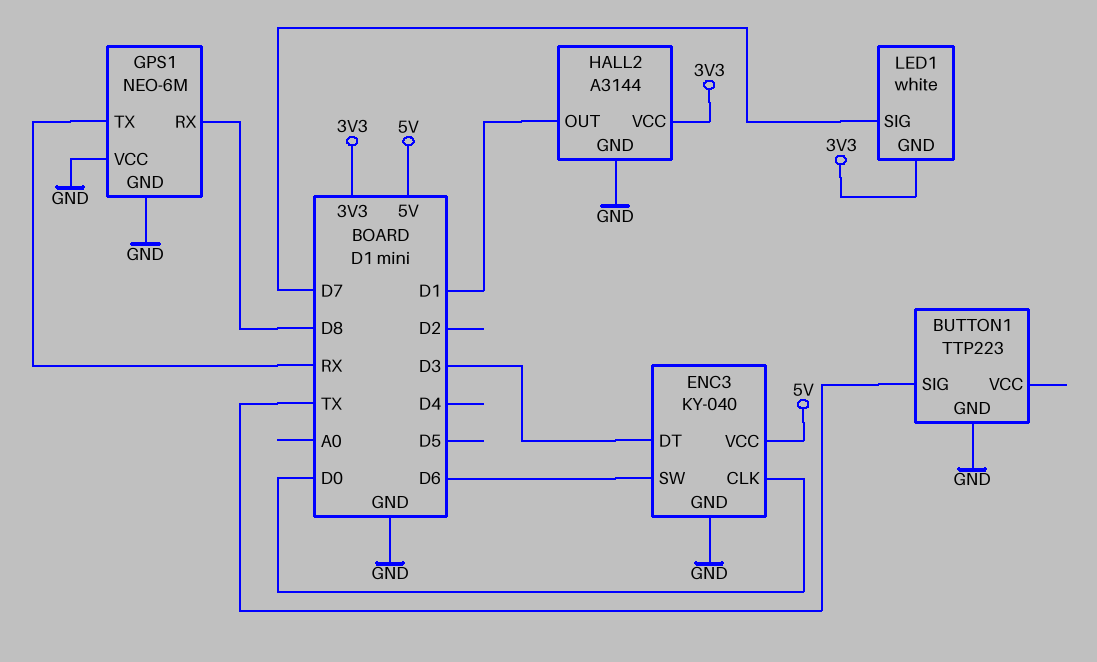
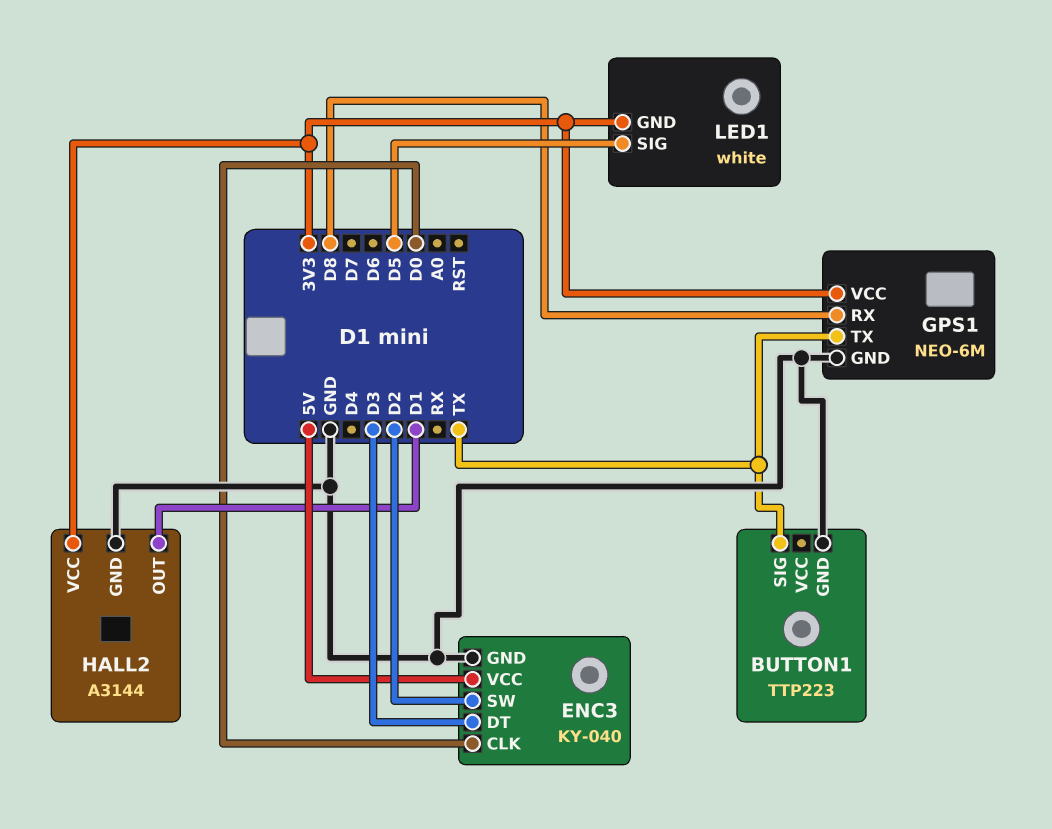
ENC3 pin SW: D6 -> D2
GPS1 pin TX: RX -> TX
GPS1 pin VCC: GND -> 3V3
LED1 pin SIG: D7 -> D5

